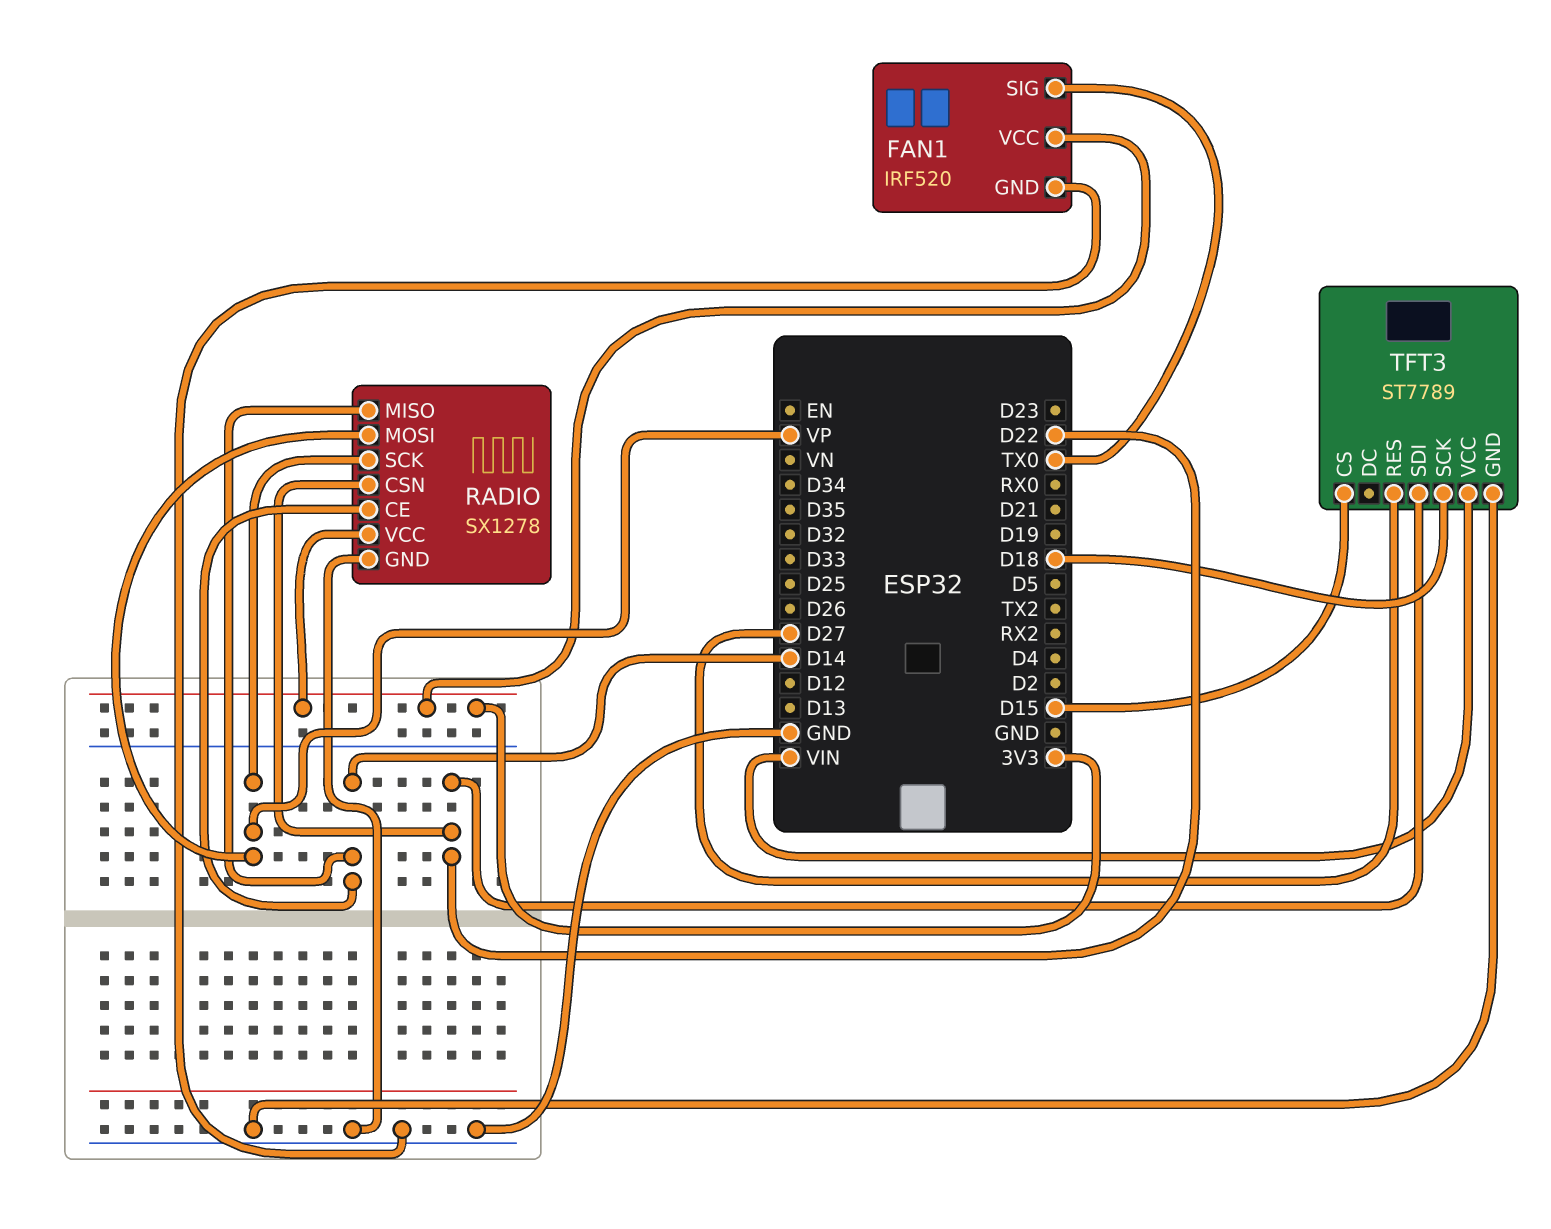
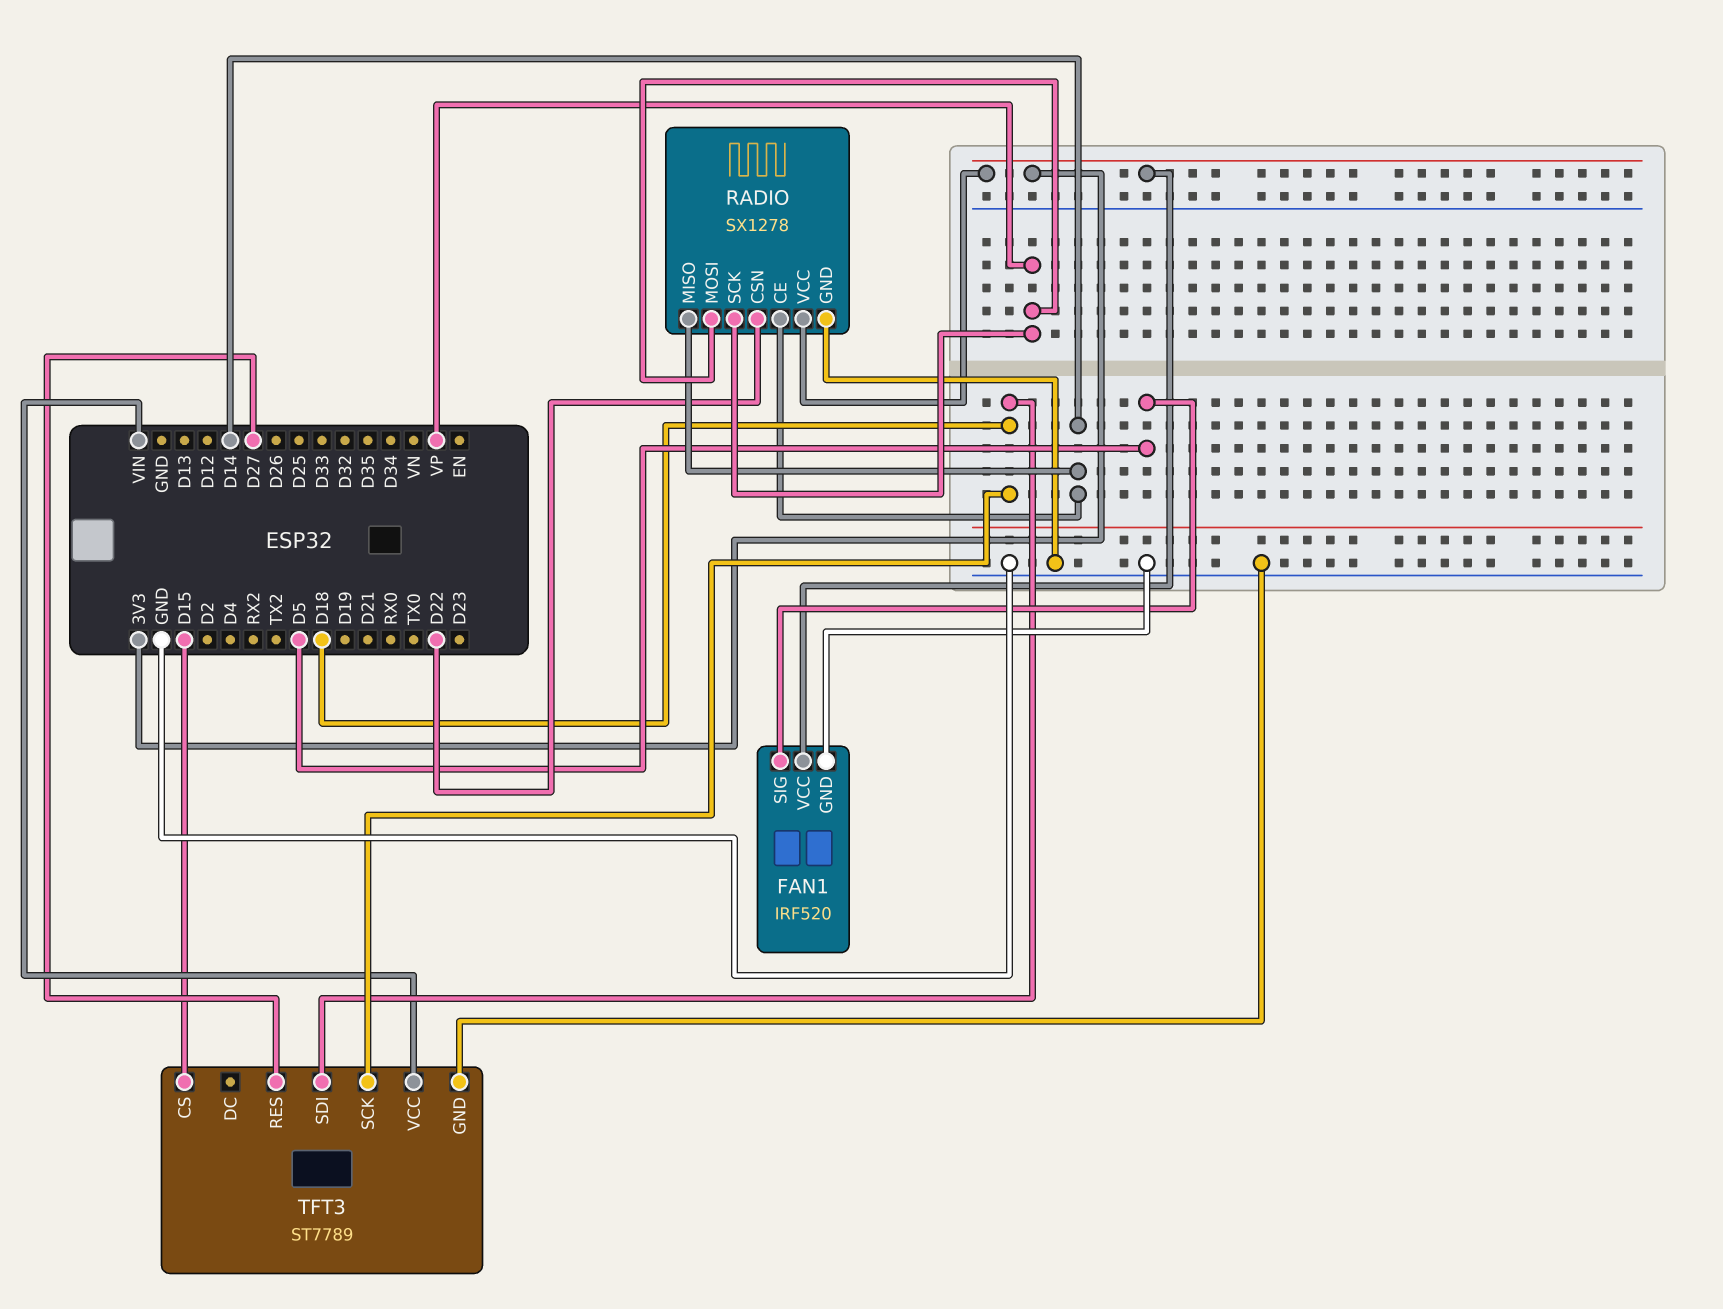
FAN1 pin SIG: TX0 -> D5
TFT3 pin SDI: D22 -> D18

